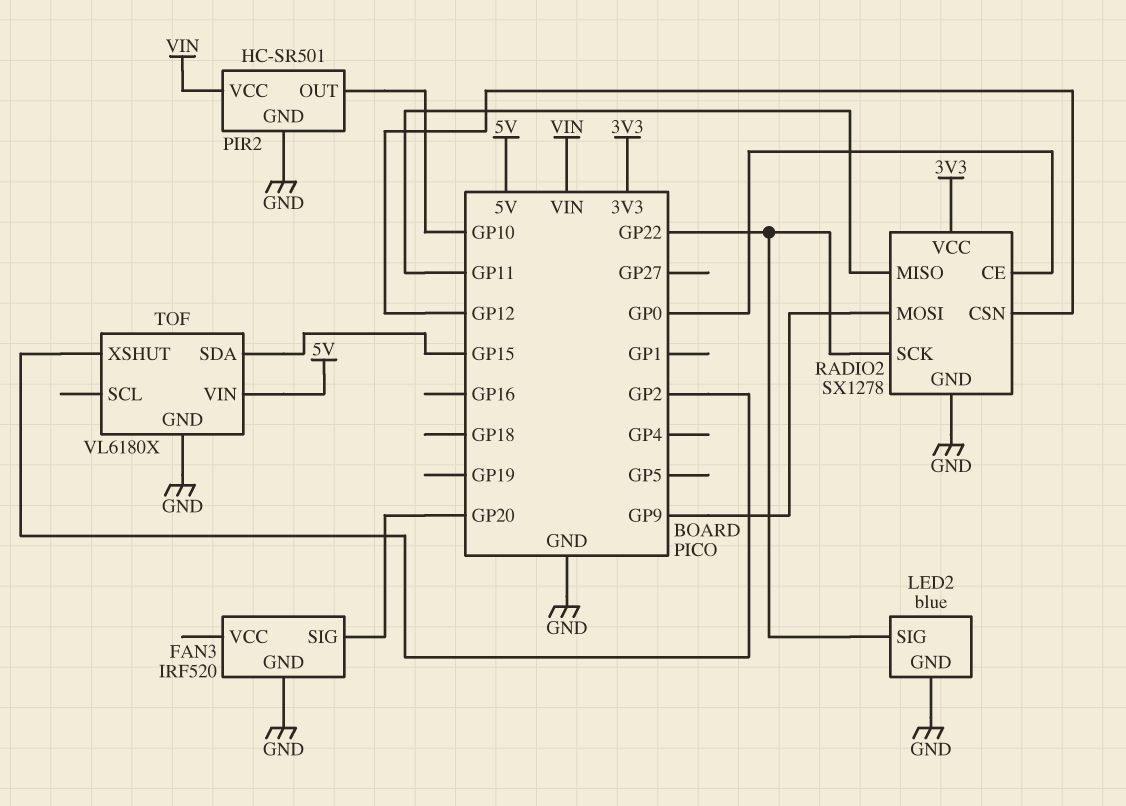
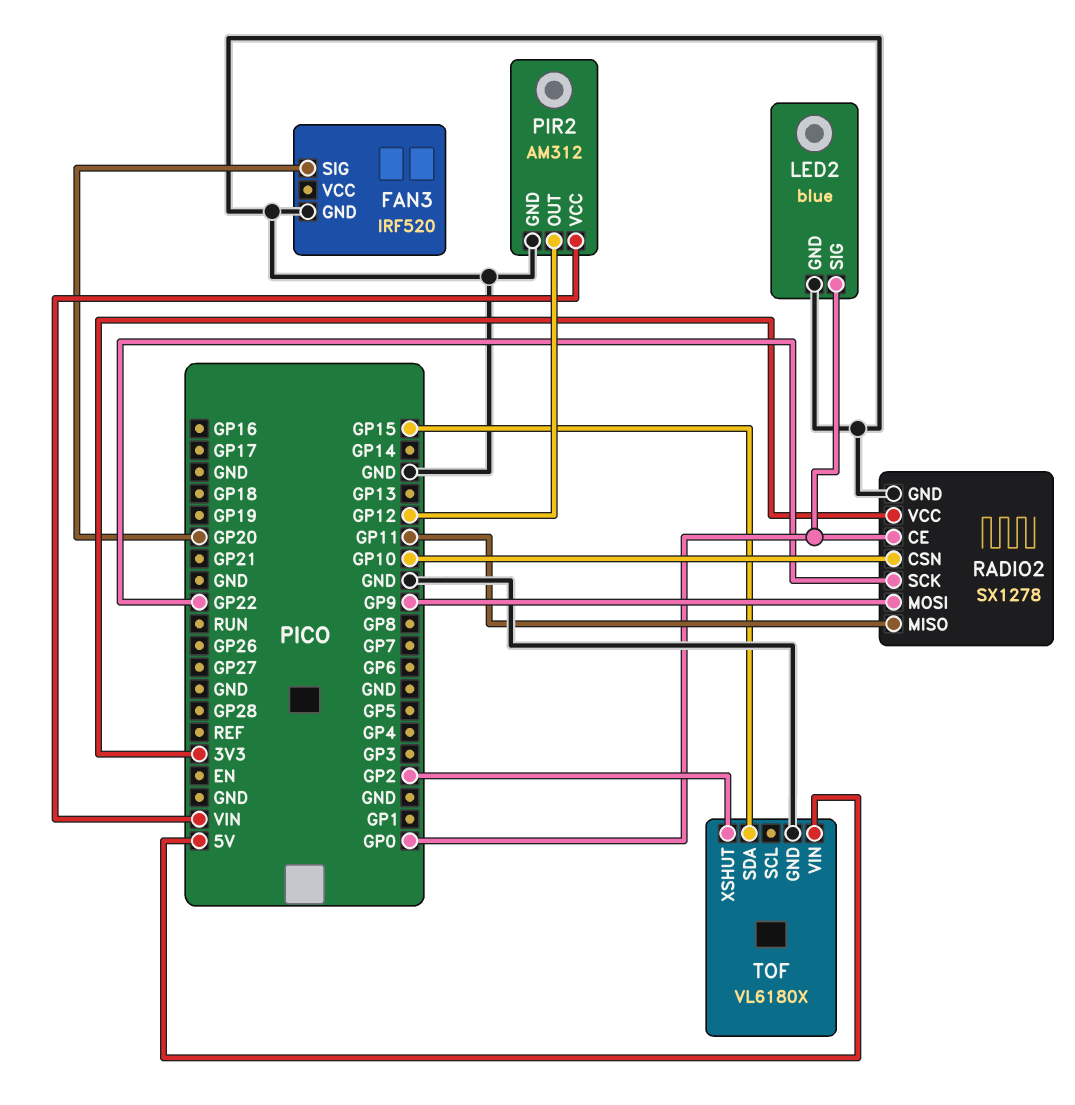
LED2 pin SIG: GP22 -> GP0
PIR2: HC-SR501 -> AM312
PIR2 pin OUT: GP10 -> GP12
RADIO2 pin CSN: GP12 -> GP10

